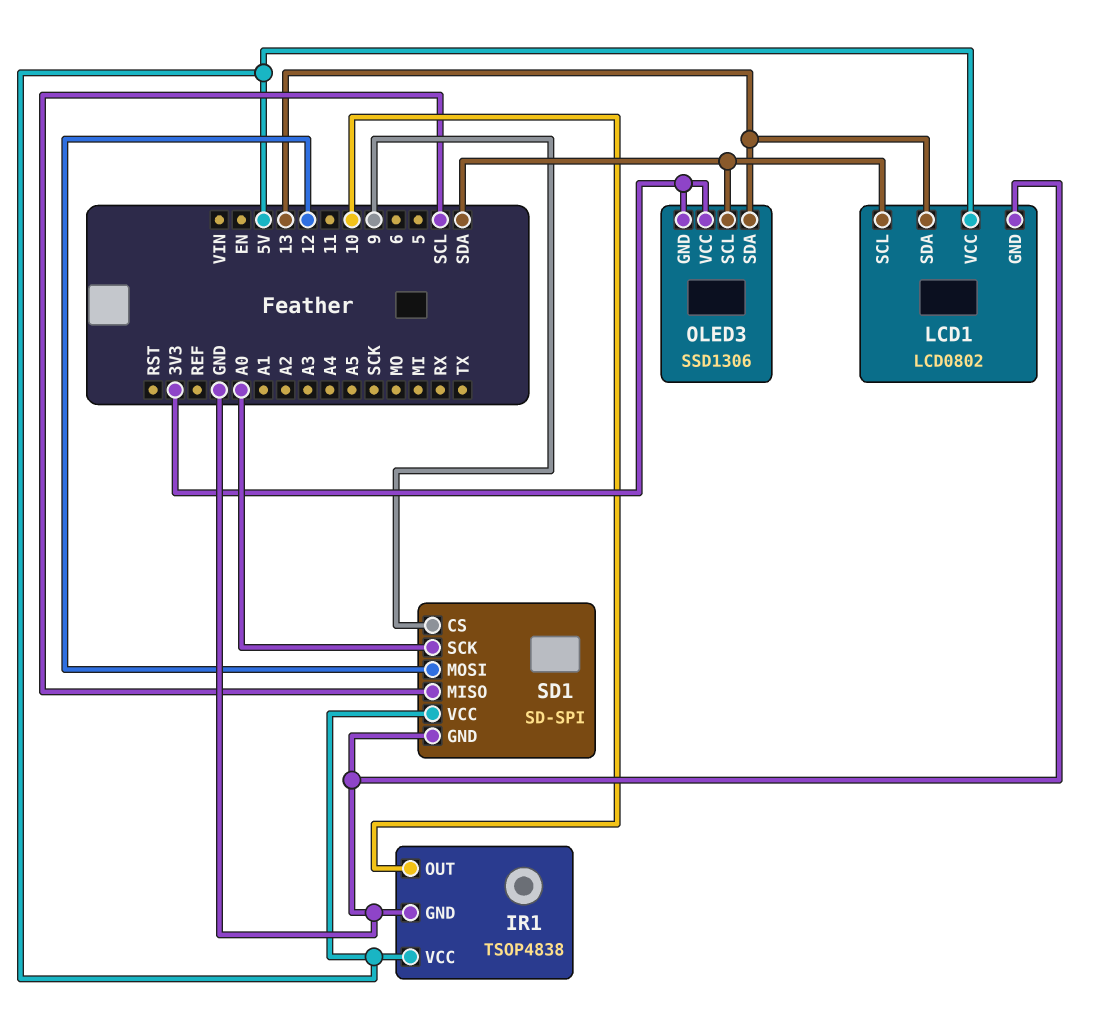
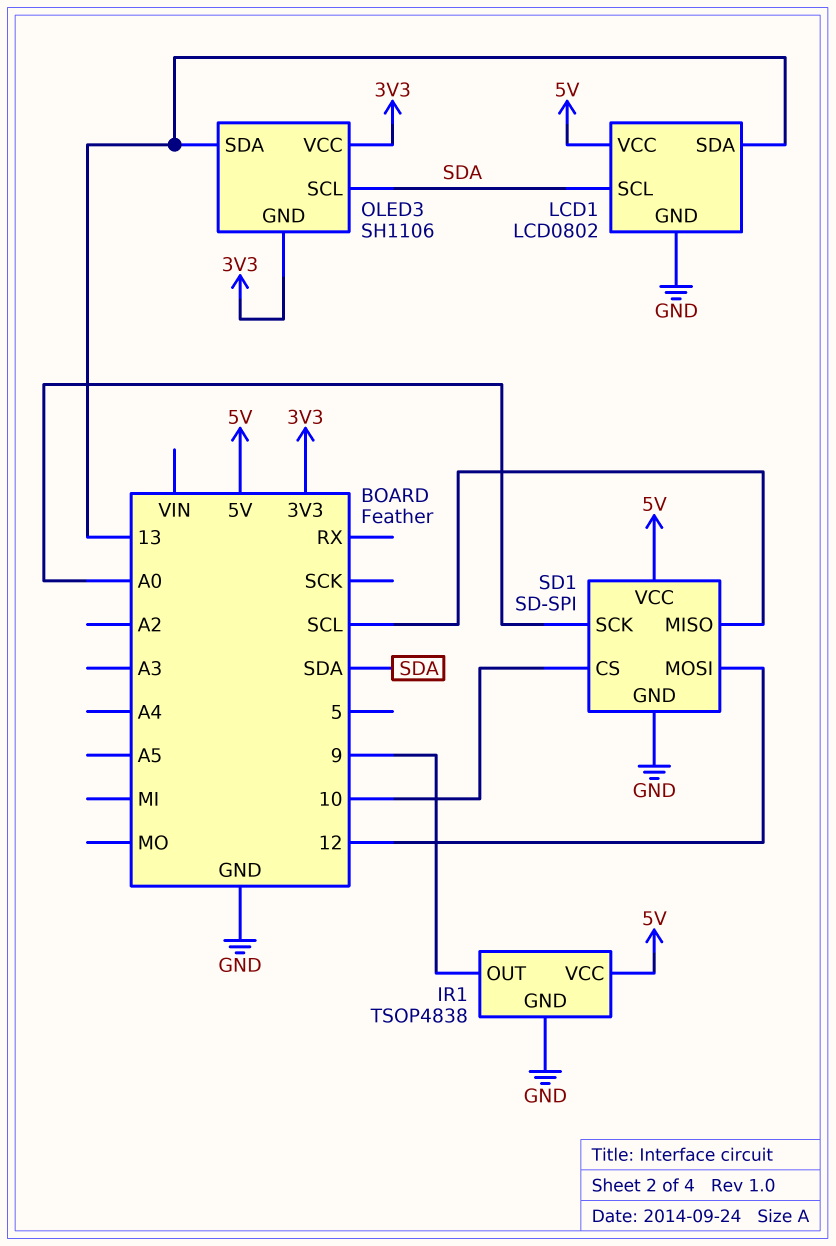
IR1 pin OUT: 10 -> 9
OLED3: SSD1306 -> SH1106
SD1 pin CS: 9 -> 10

